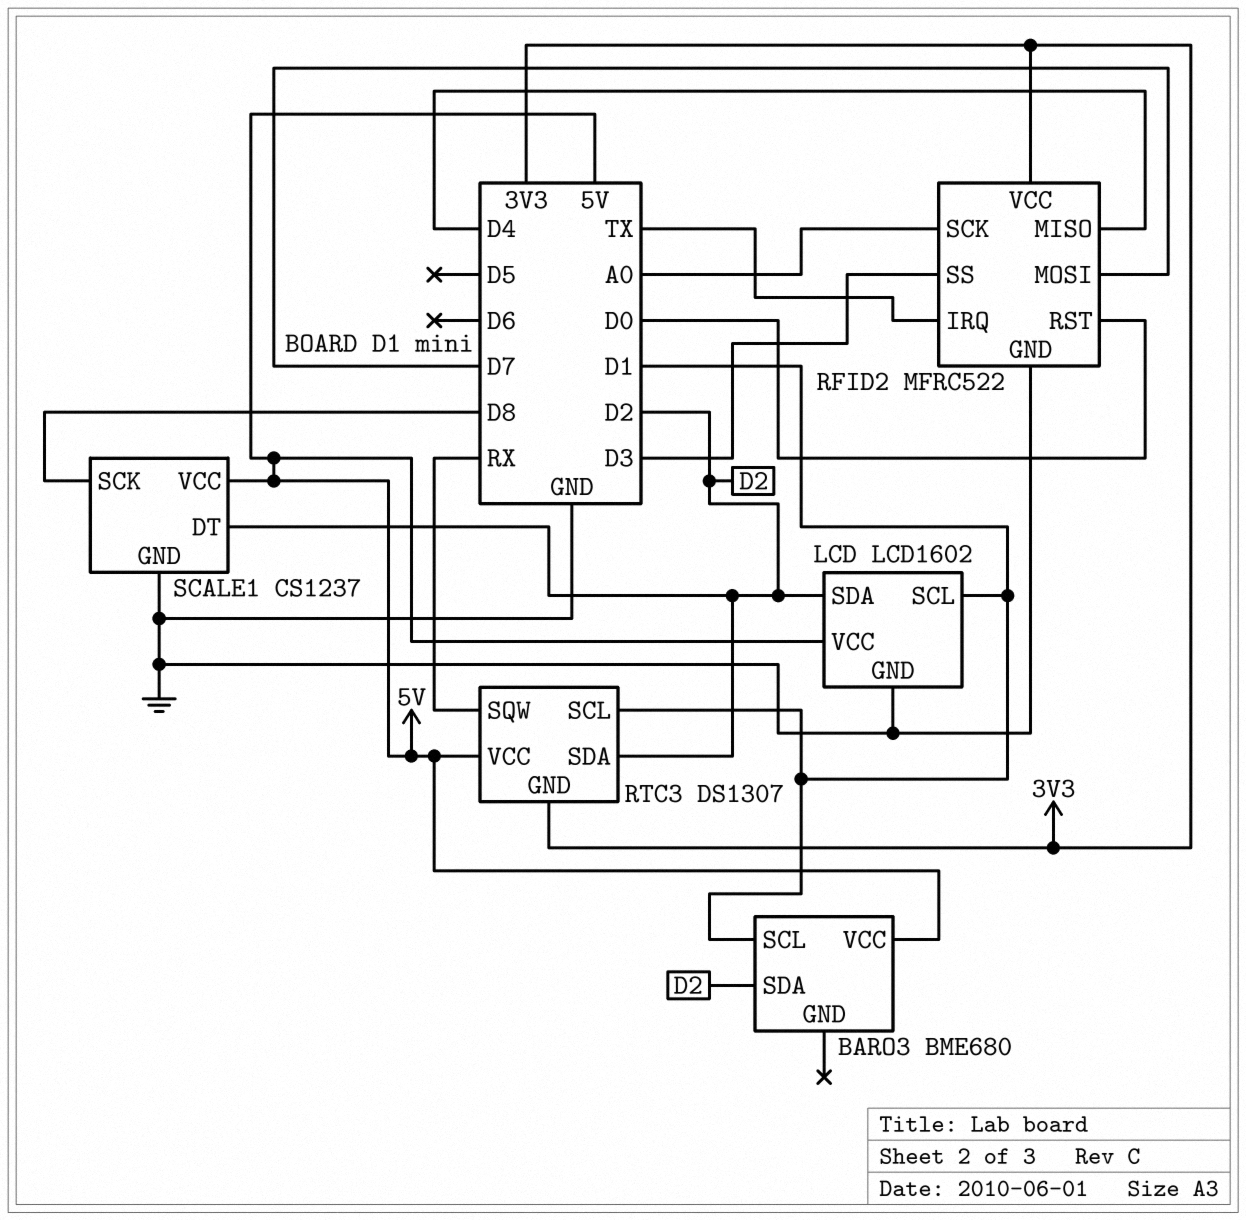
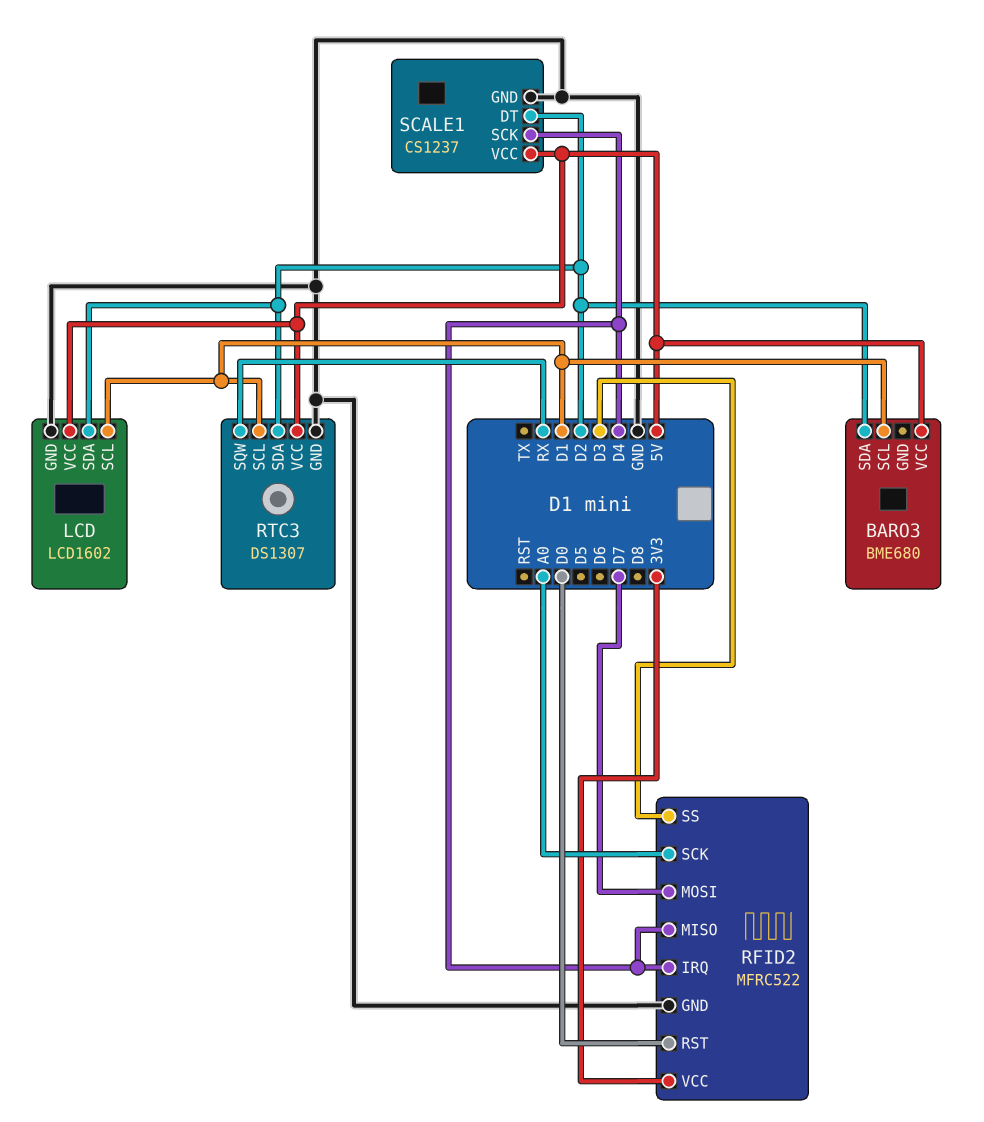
RFID2 pin IRQ: TX -> D4
RTC3 pin GND: 3V3 -> GND
SCALE1 pin SCK: D8 -> D4

